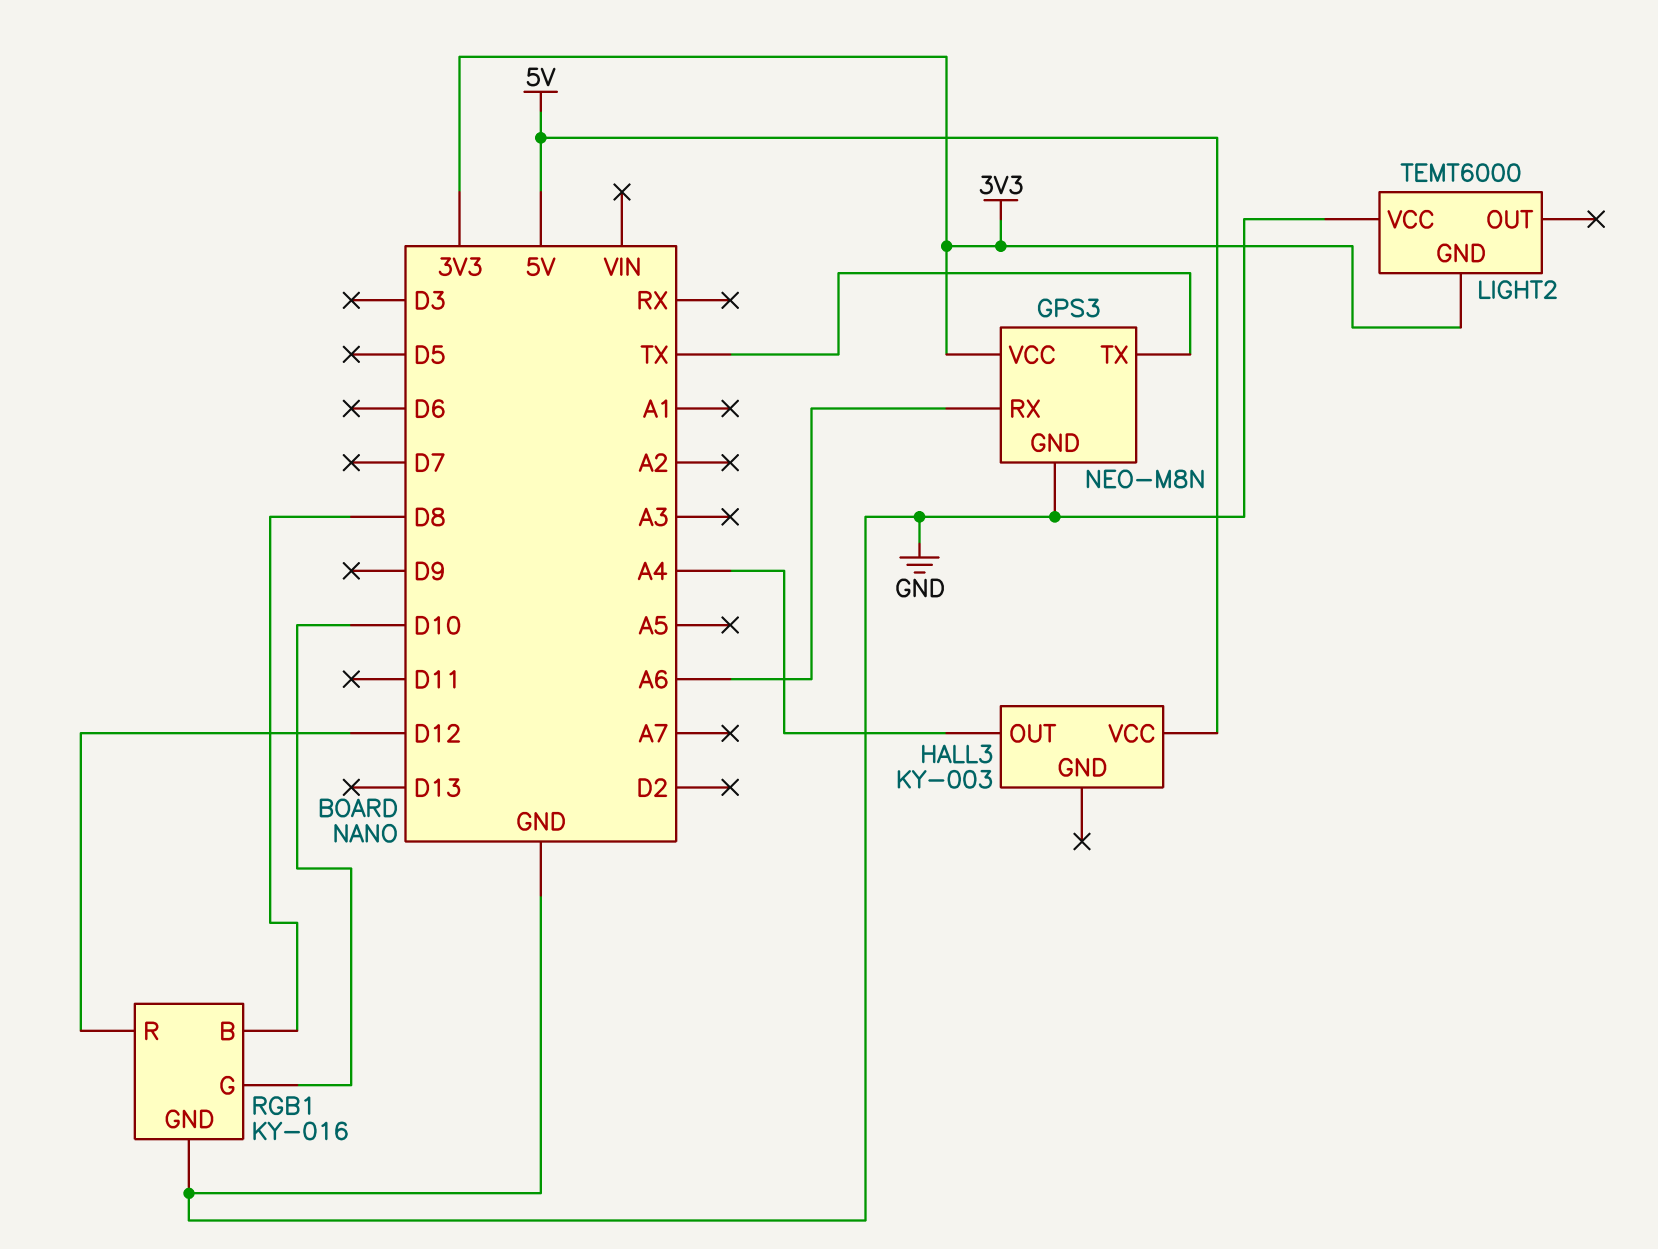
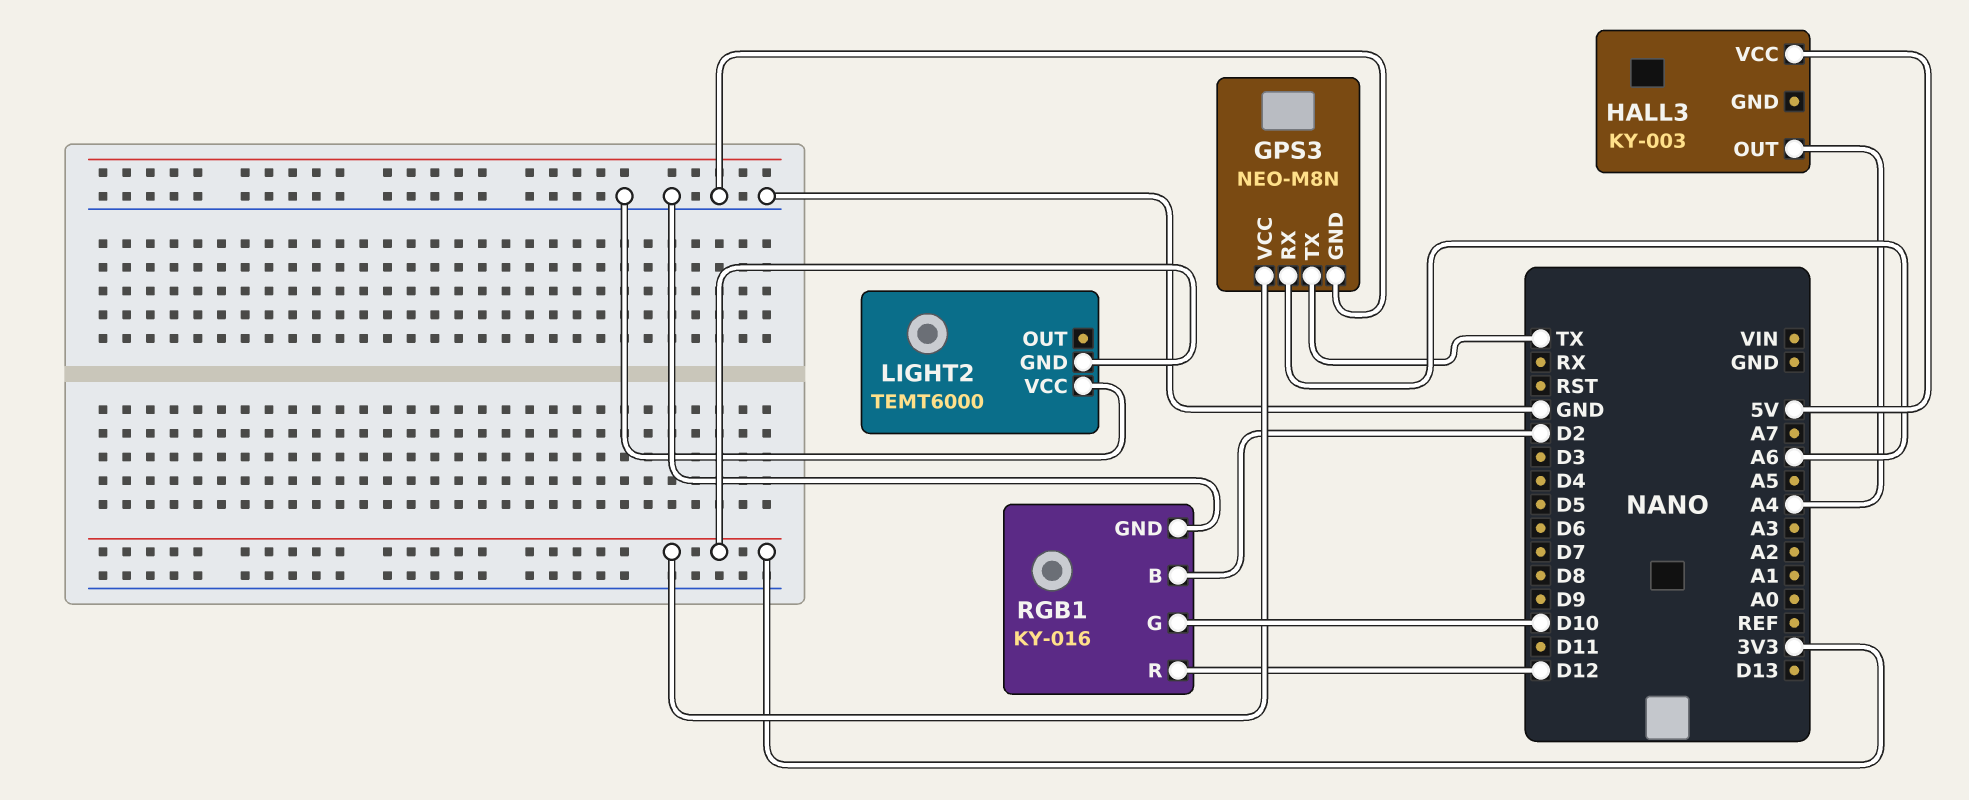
RGB1 pin B: D8 -> D2

